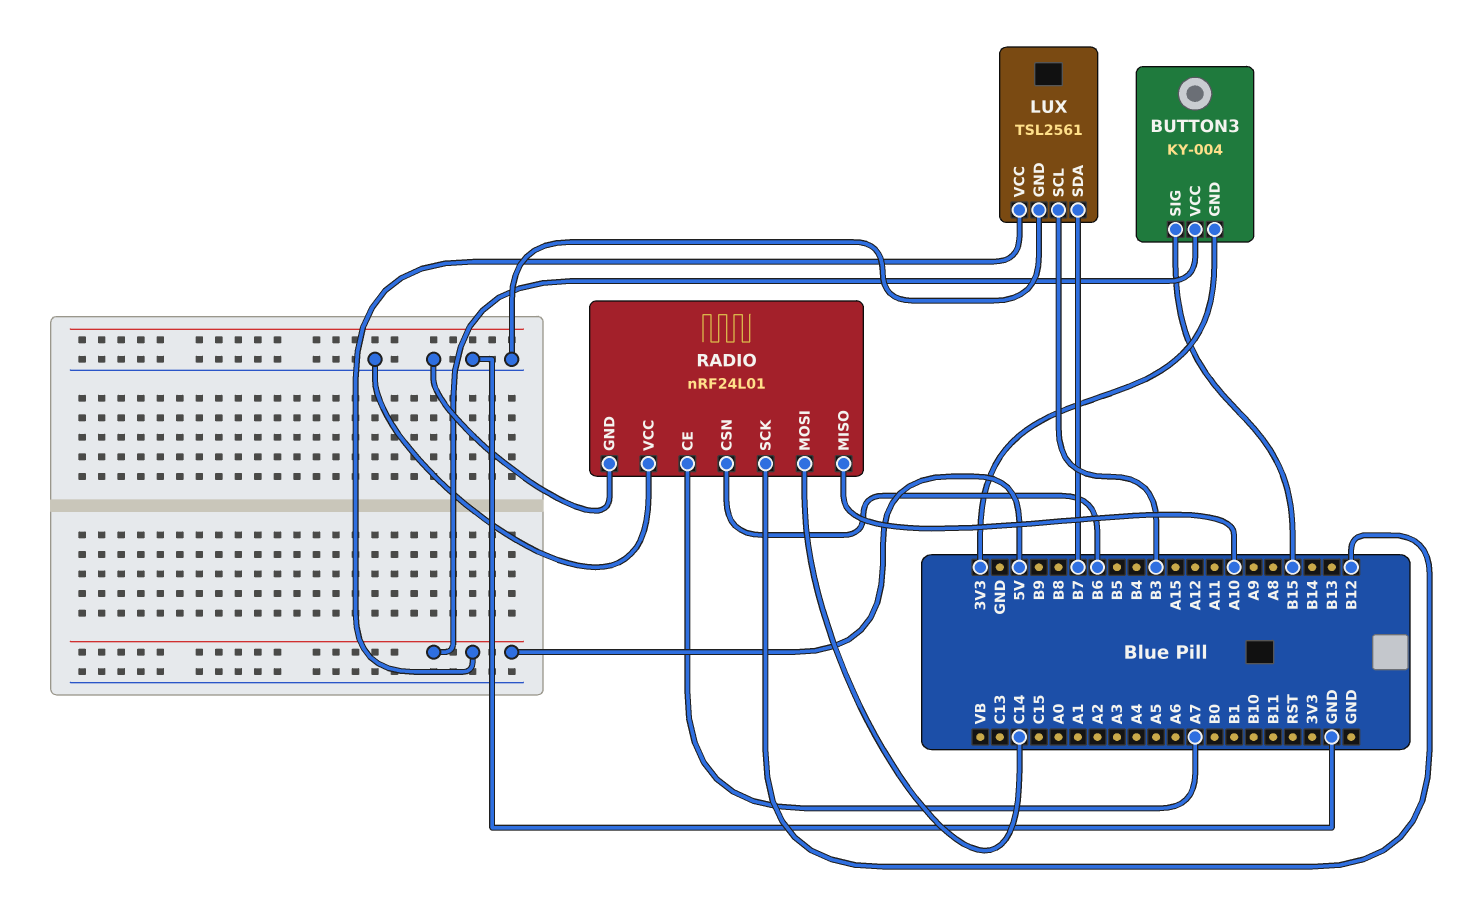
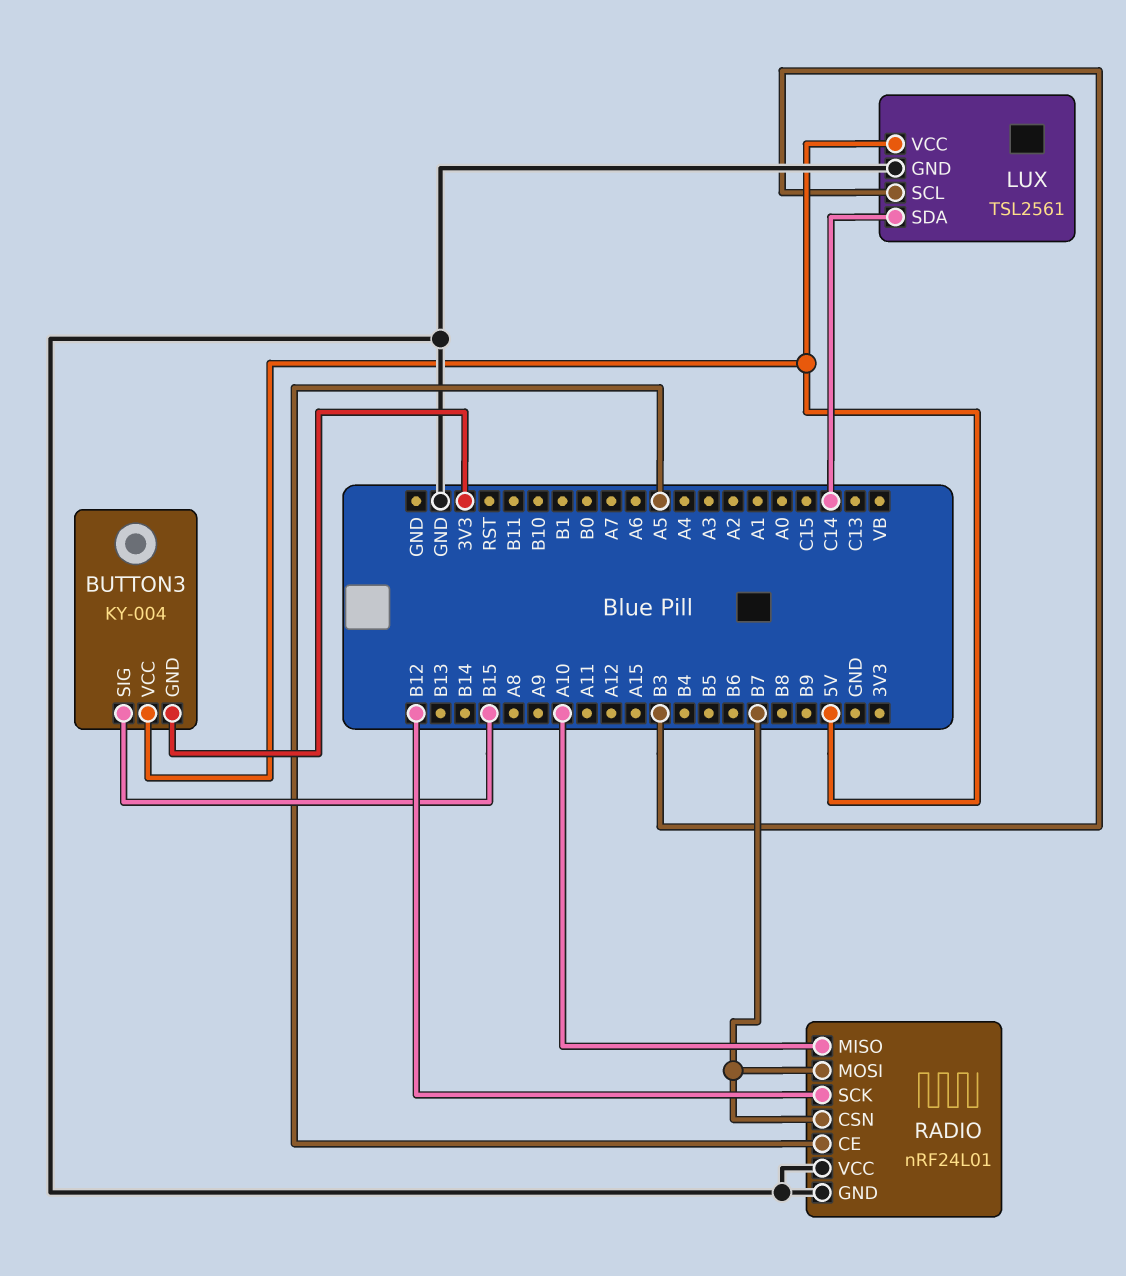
LUX pin SDA: B7 -> C14
RADIO pin CE: A7 -> A5
RADIO pin CSN: B6 -> B7
RADIO pin MOSI: C14 -> B7

